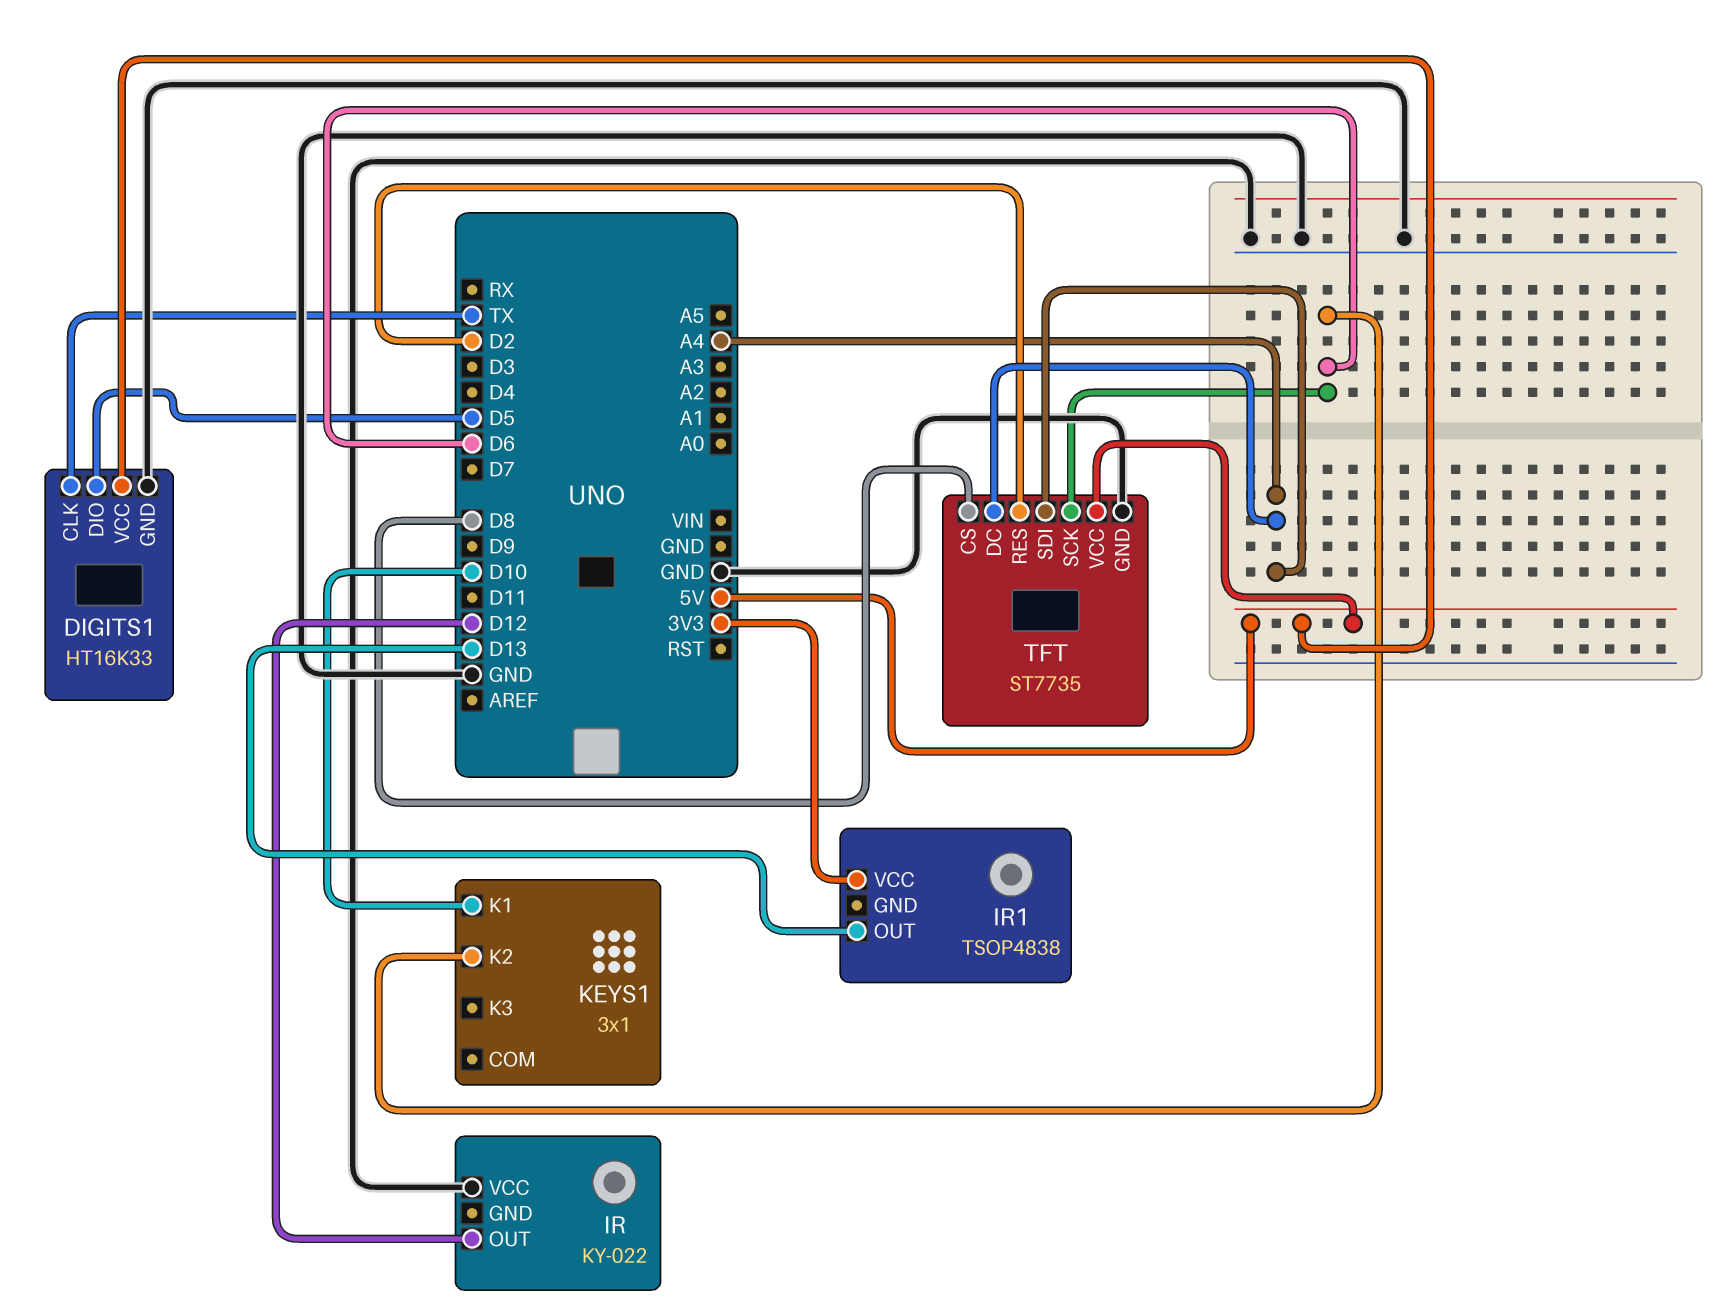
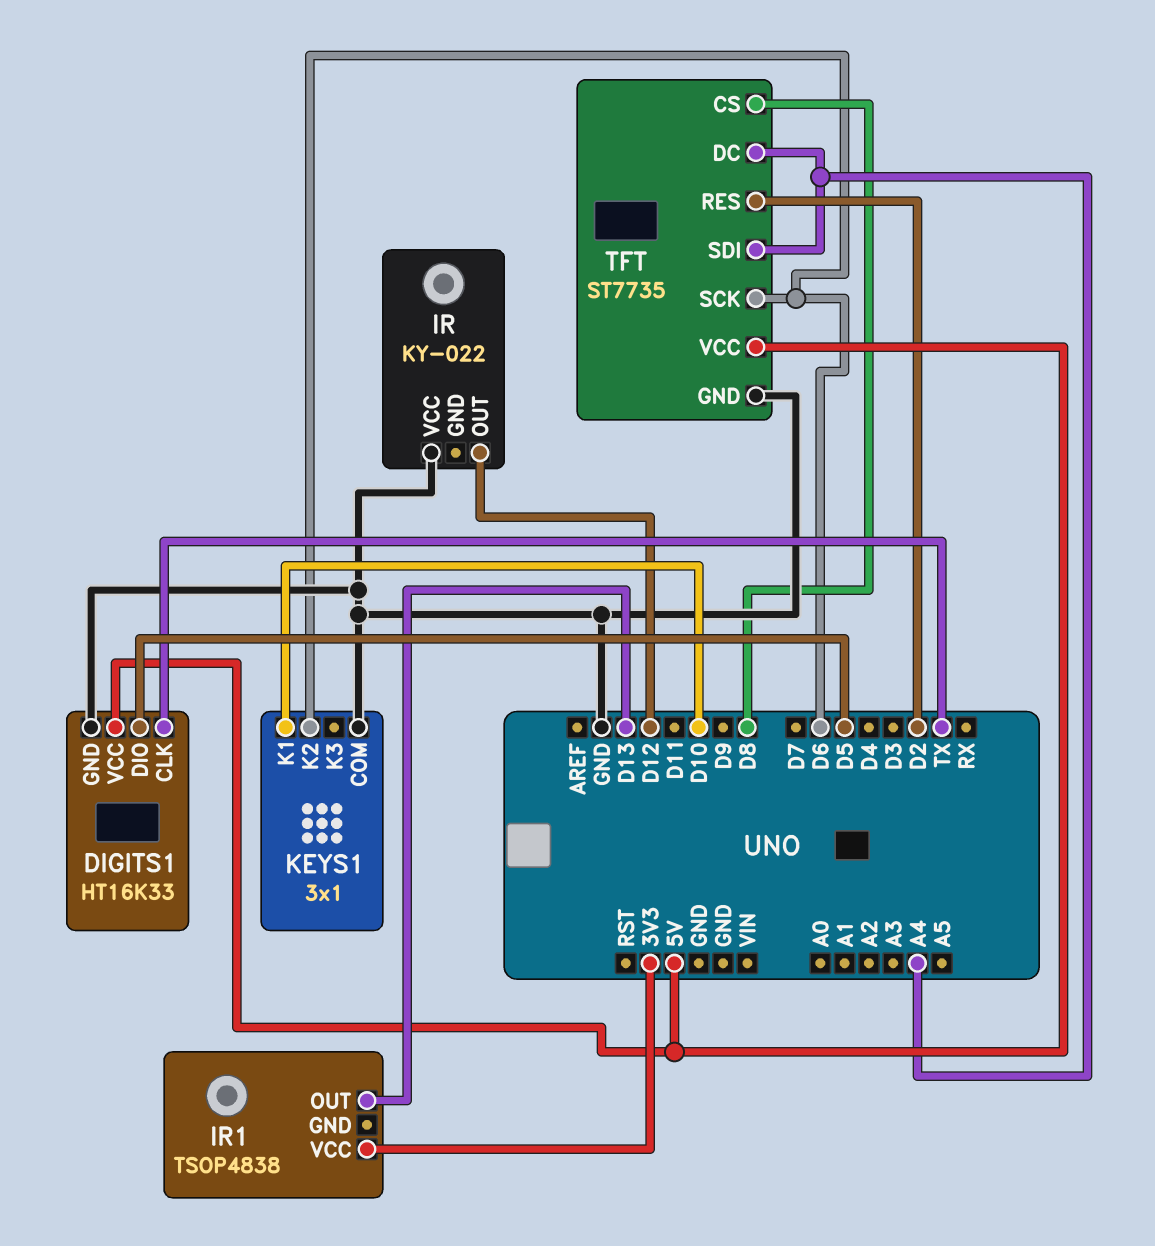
KEYS1 pin COM: none -> GND

